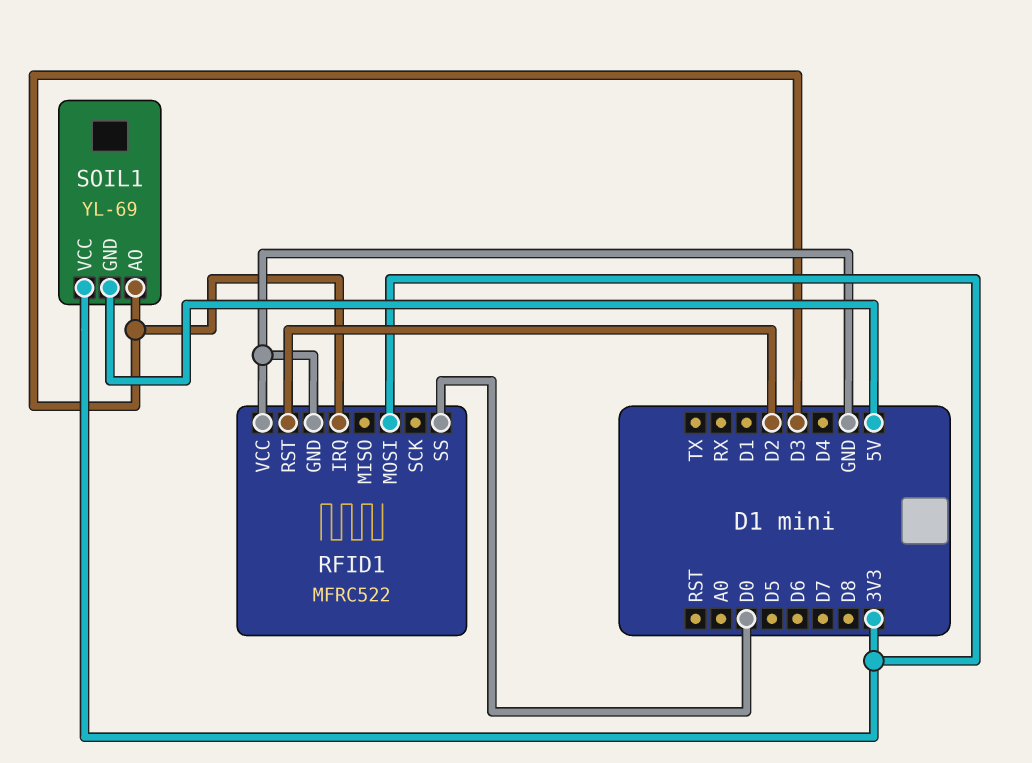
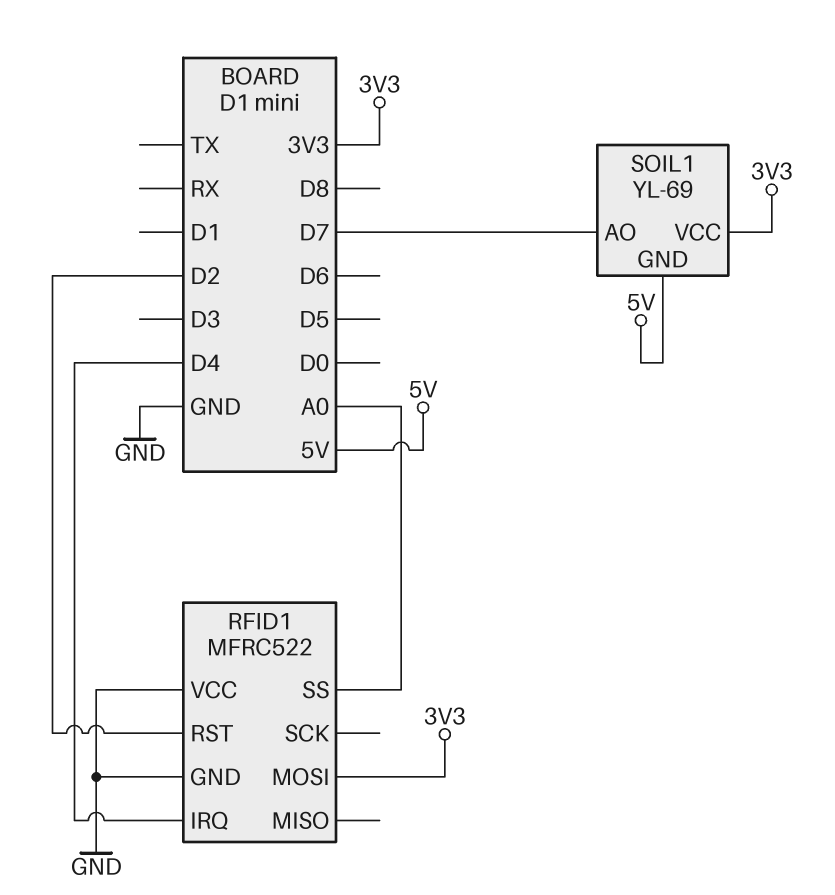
RFID1 pin IRQ: D3 -> D4
RFID1 pin SS: D0 -> A0
SOIL1 pin AO: D3 -> D7

